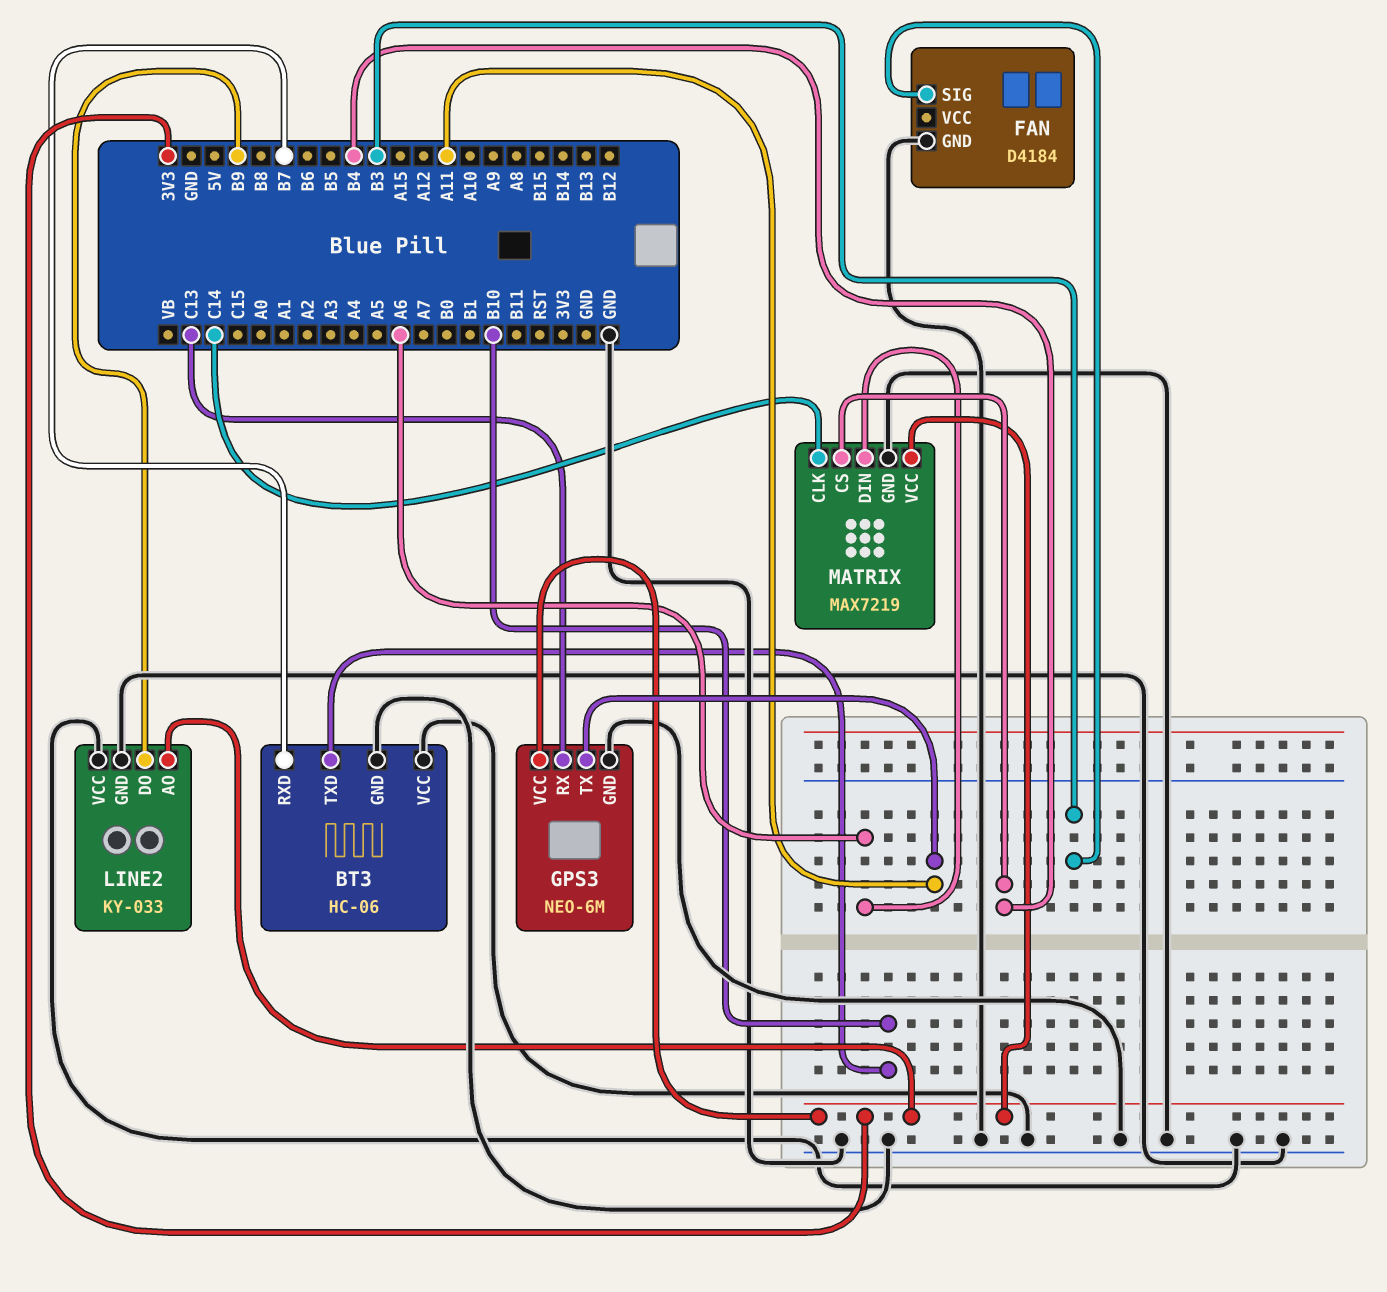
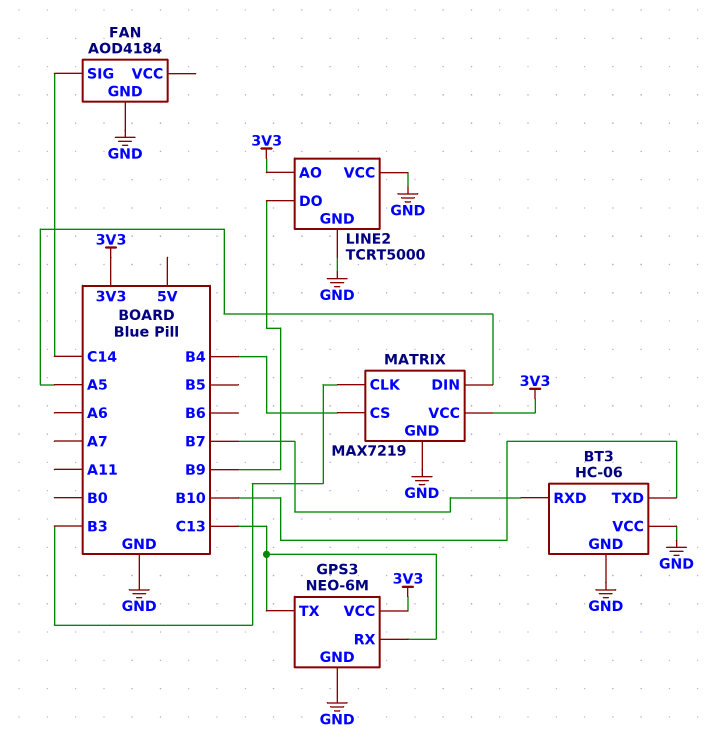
FAN: D4184 -> AOD4184
FAN pin SIG: B3 -> C14
GPS3 pin TX: A11 -> C13
LINE2: KY-033 -> TCRT5000
MATRIX pin CLK: C14 -> B3
MATRIX pin DIN: A6 -> A5

